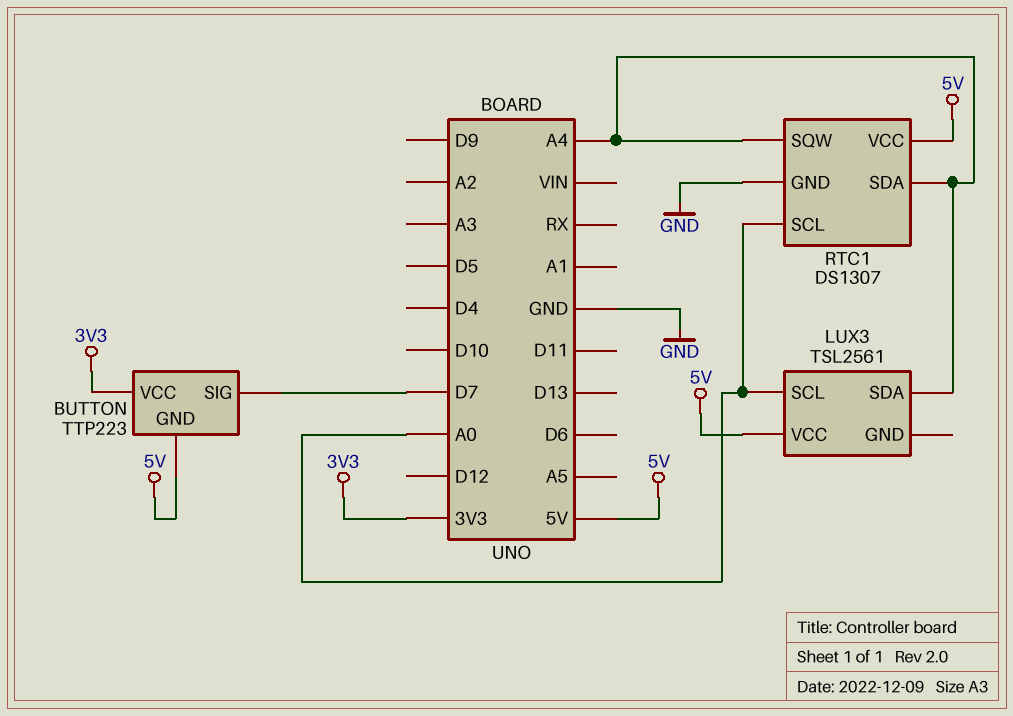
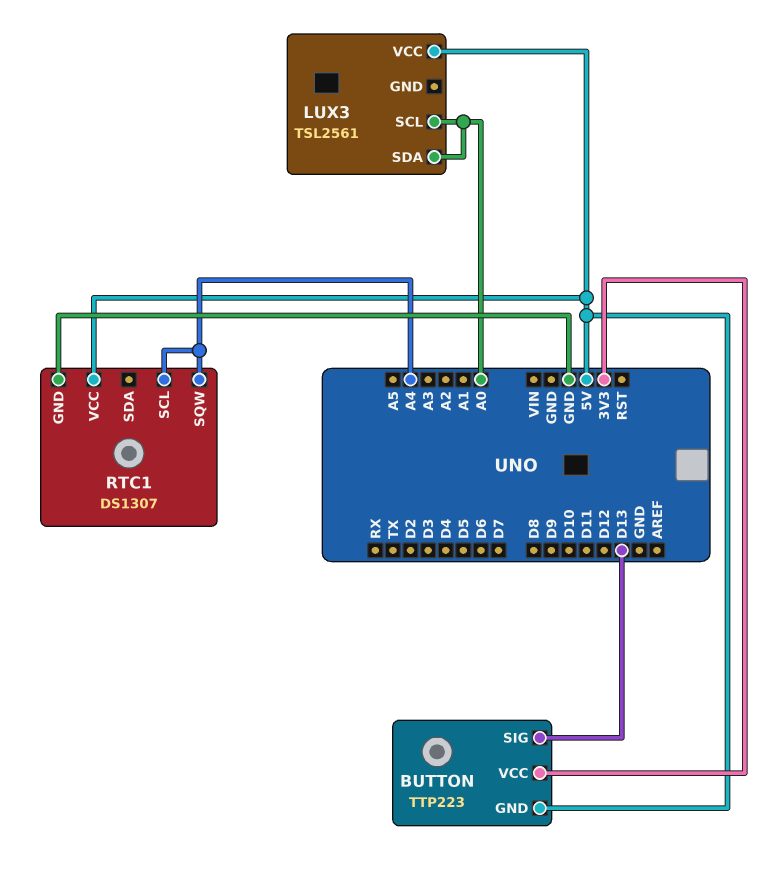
BUTTON pin SIG: D7 -> D13
LUX3 pin SDA: A4 -> A0
RTC1 pin SCL: A0 -> A4
RTC1 pin SDA: A4 -> none

